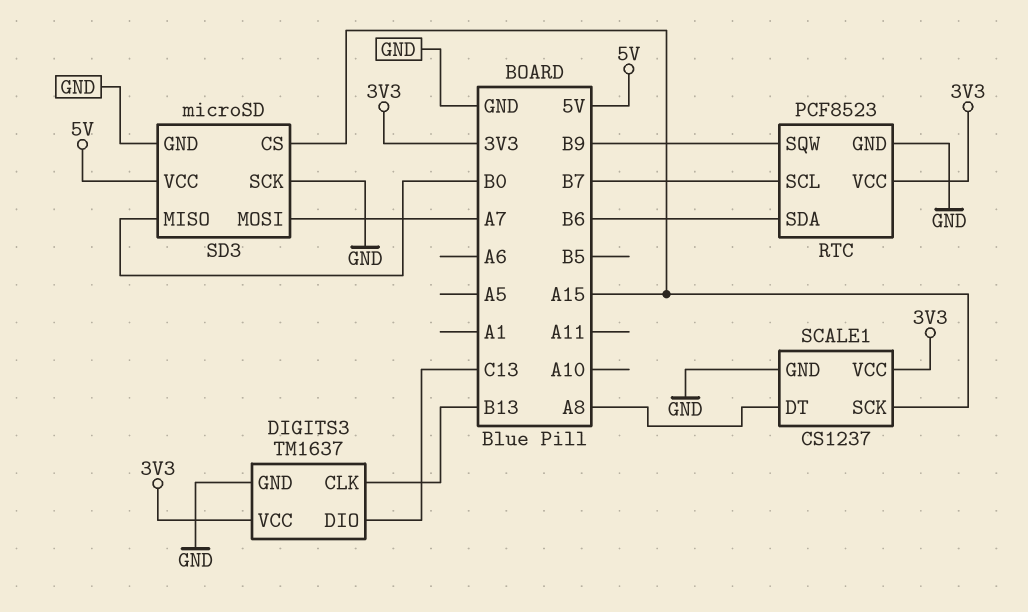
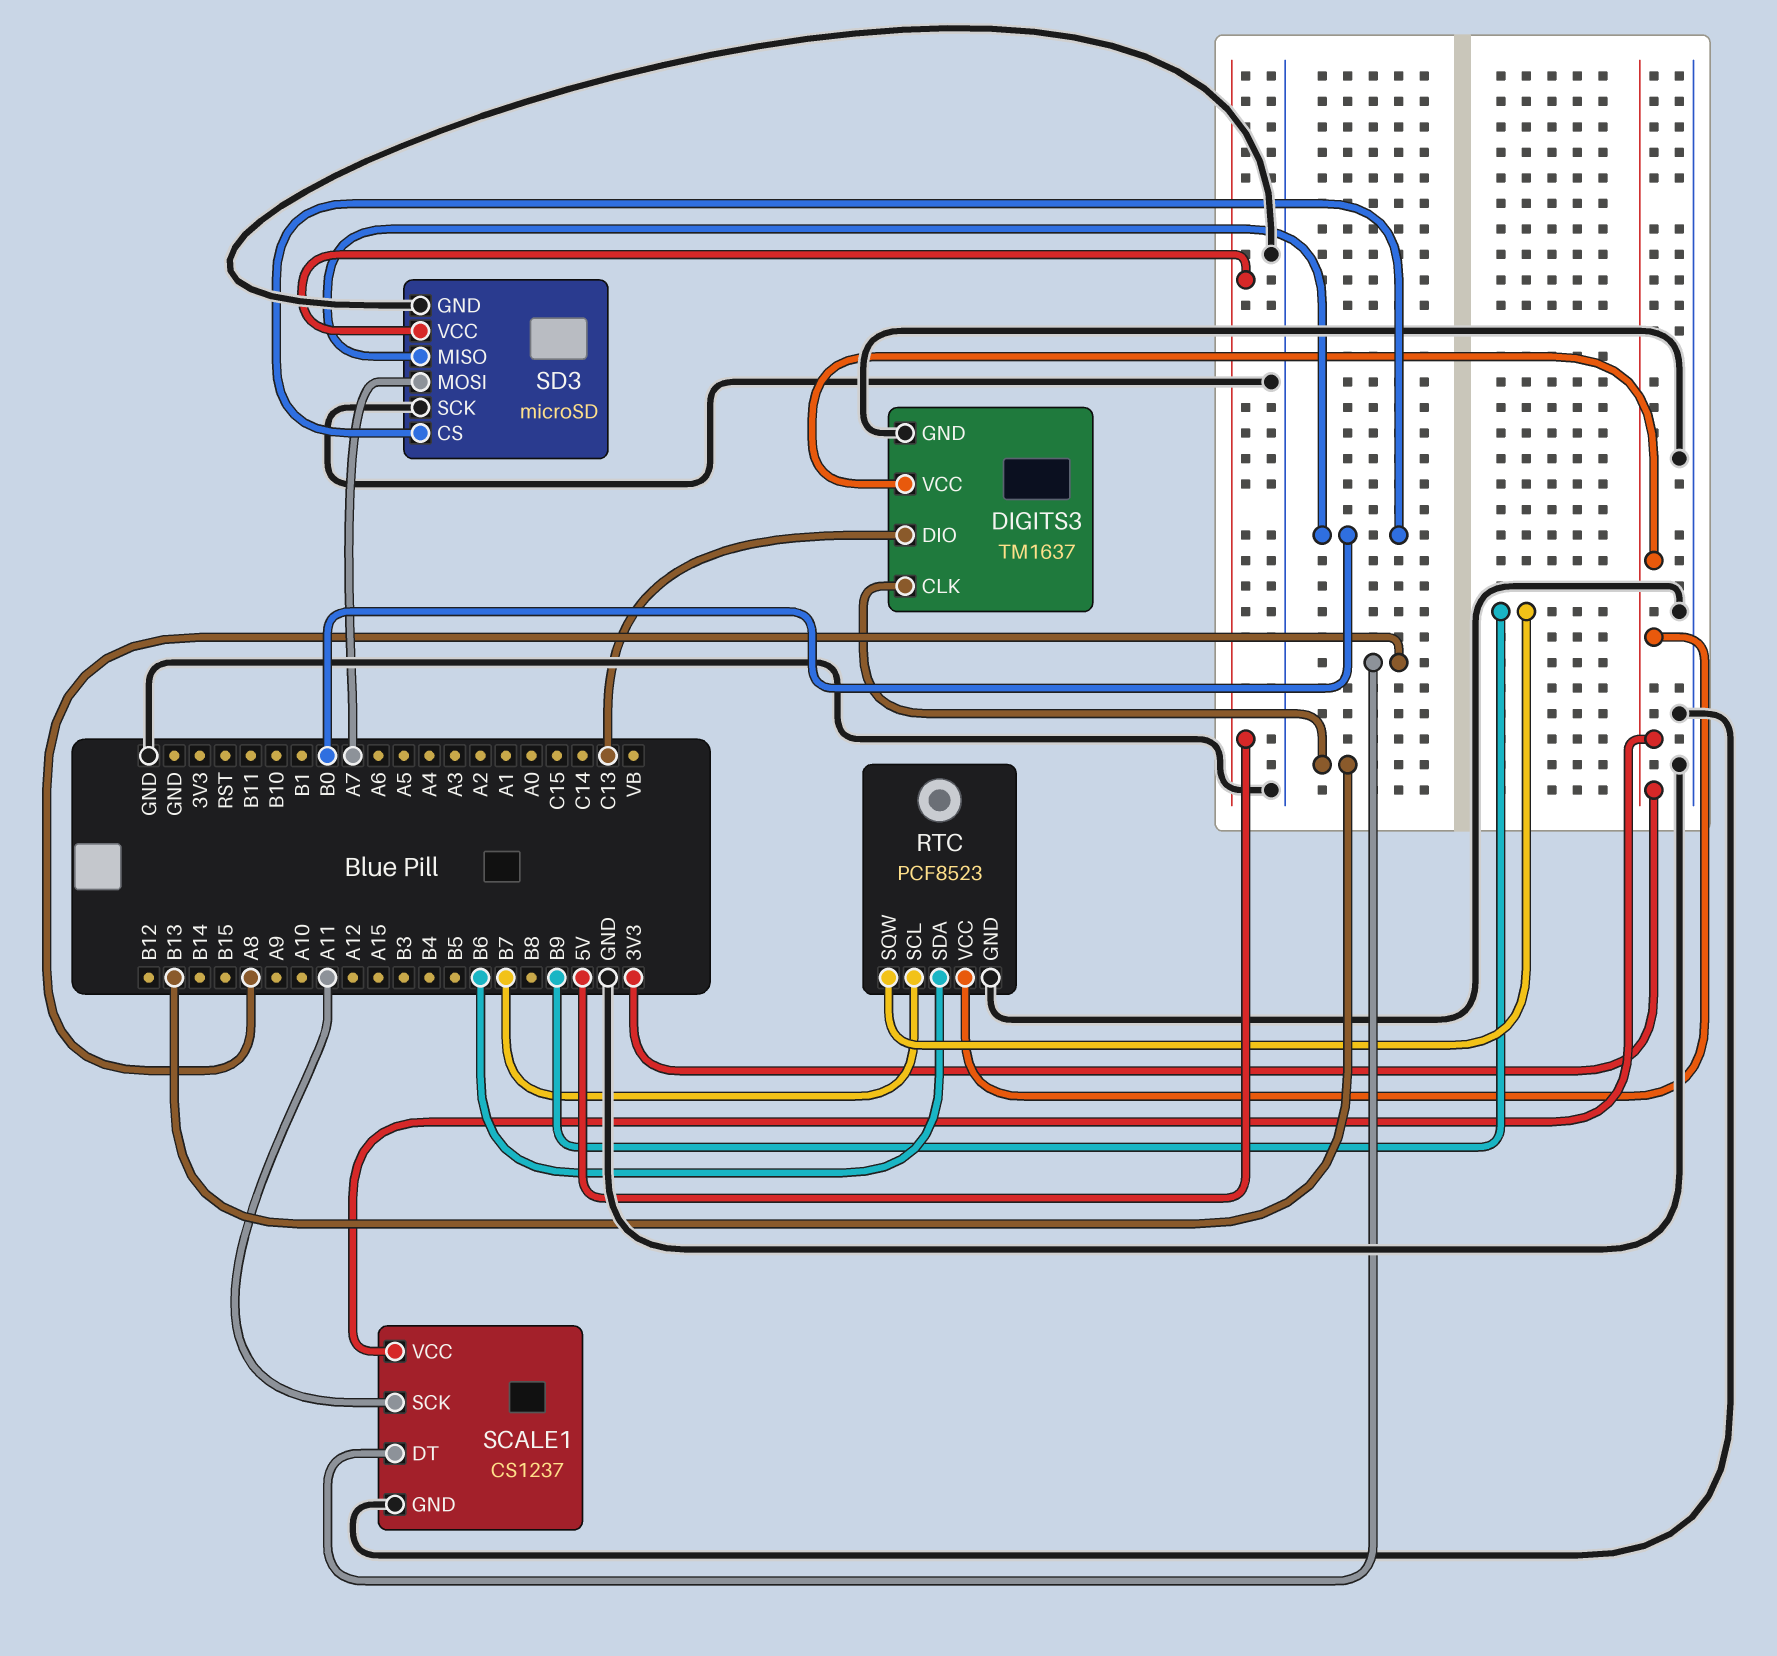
SCALE1 pin SCK: A15 -> A11
SD3 pin CS: A15 -> B0

